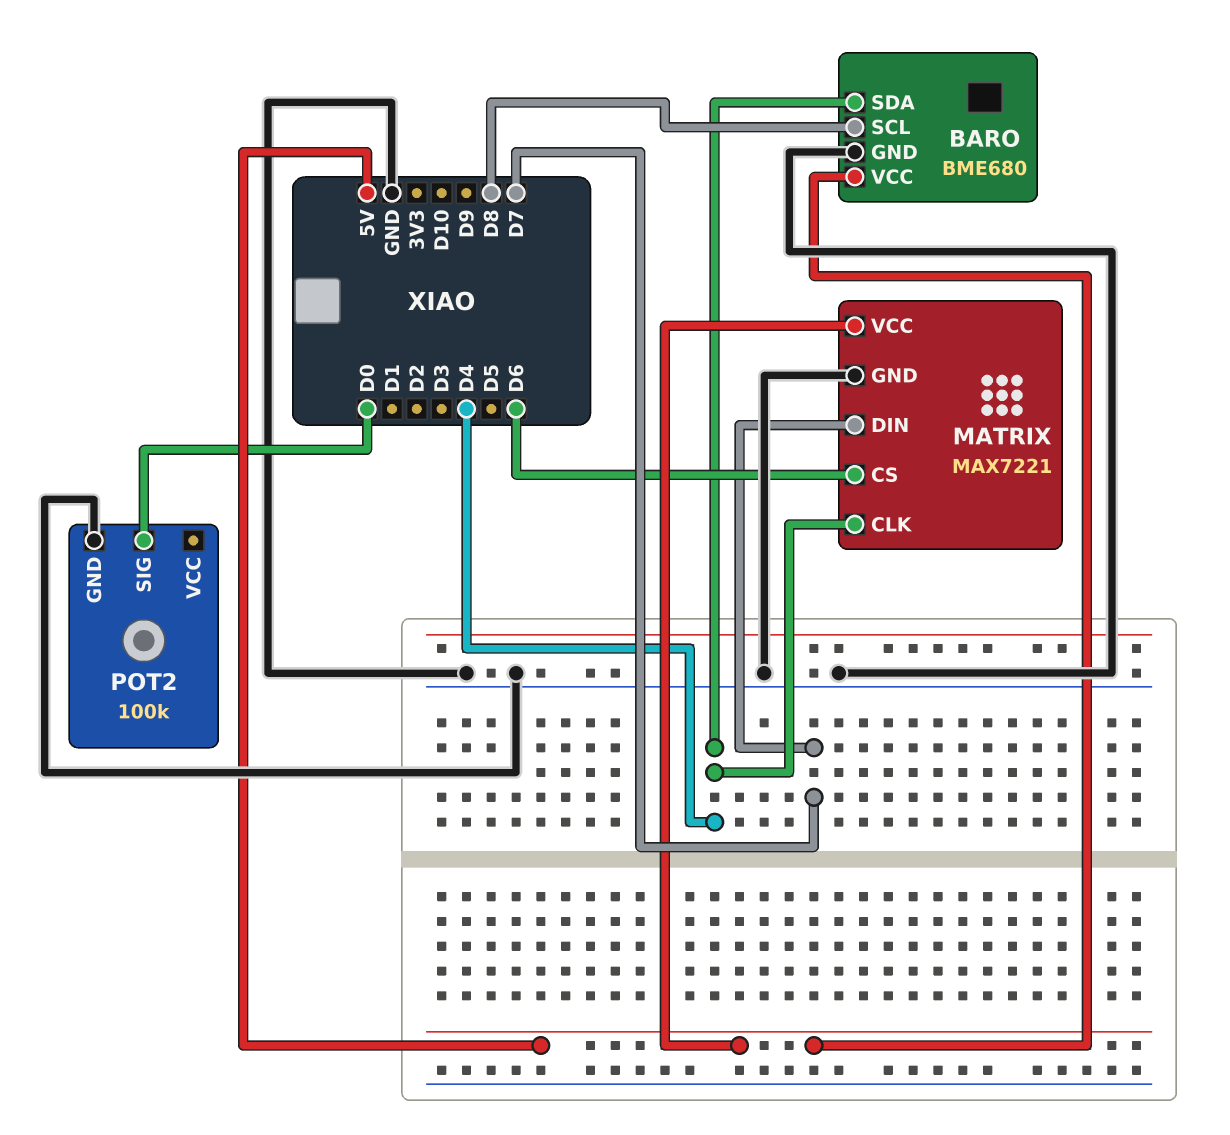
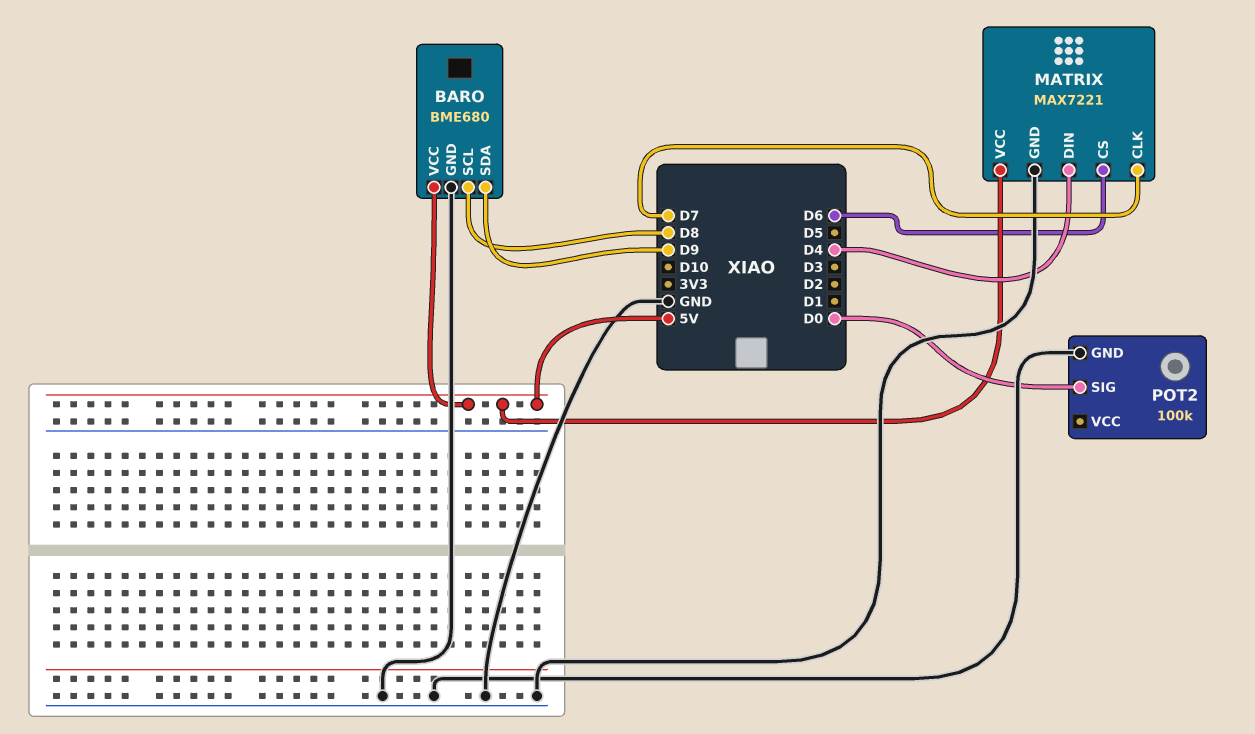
BARO pin SDA: D4 -> D9
MATRIX pin CLK: D4 -> D7
MATRIX pin DIN: D7 -> D4

